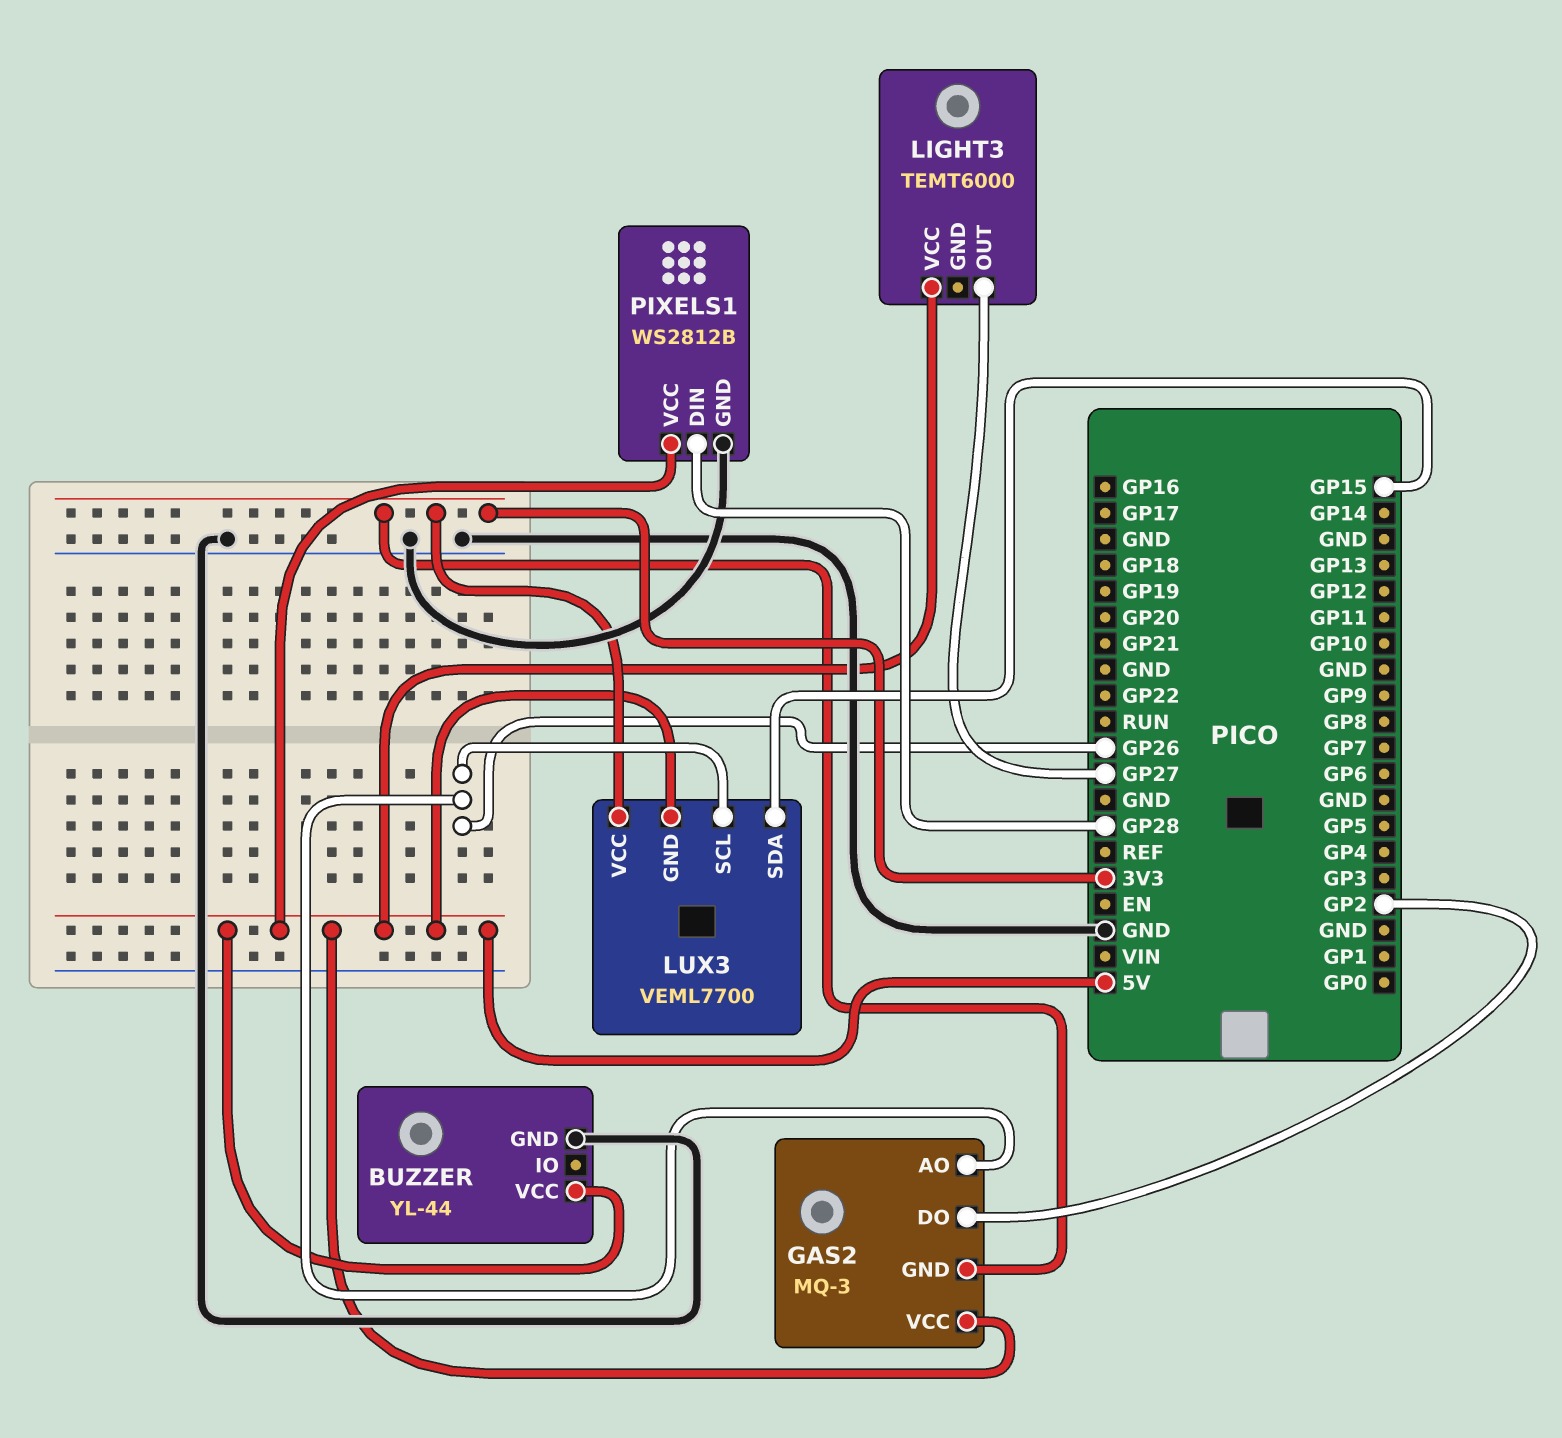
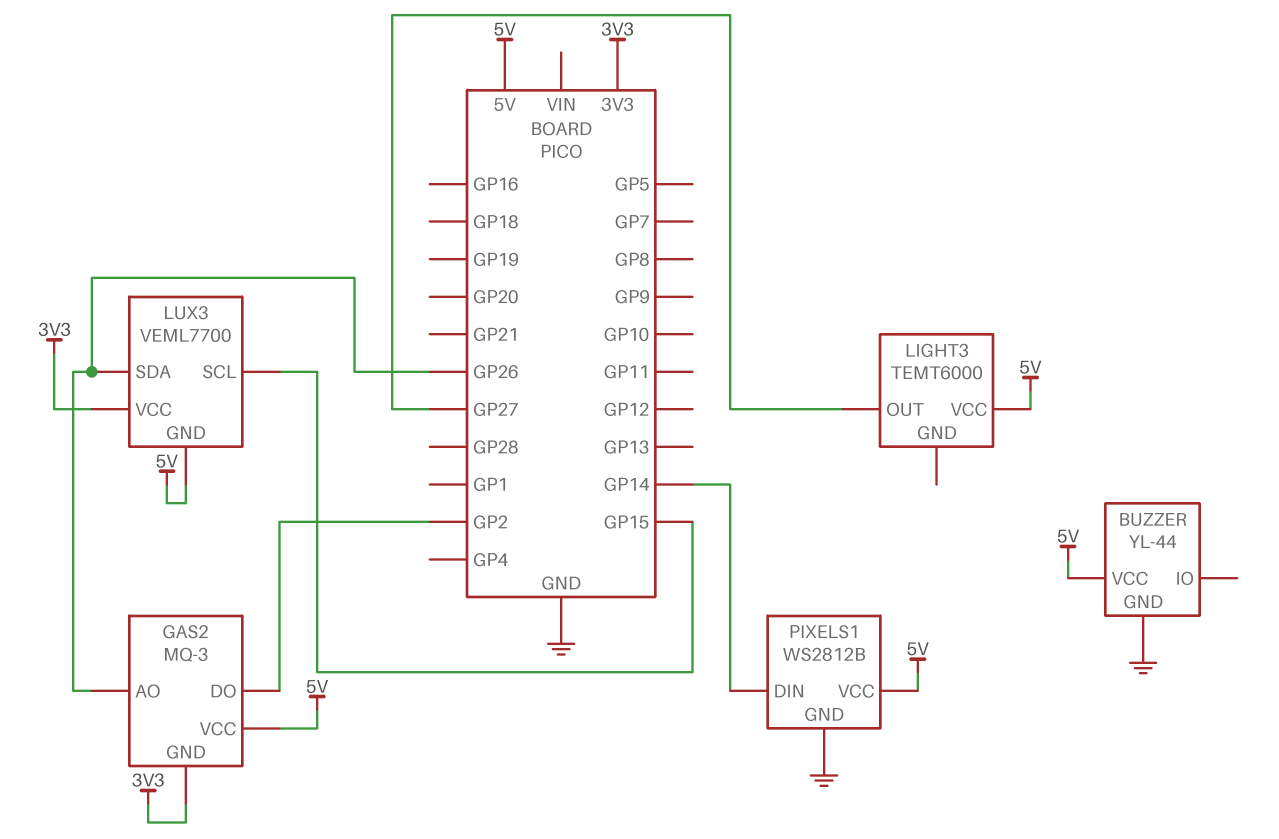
LUX3 pin SCL: GP26 -> GP15
LUX3 pin SDA: GP15 -> GP26
PIXELS1 pin DIN: GP28 -> GP14

